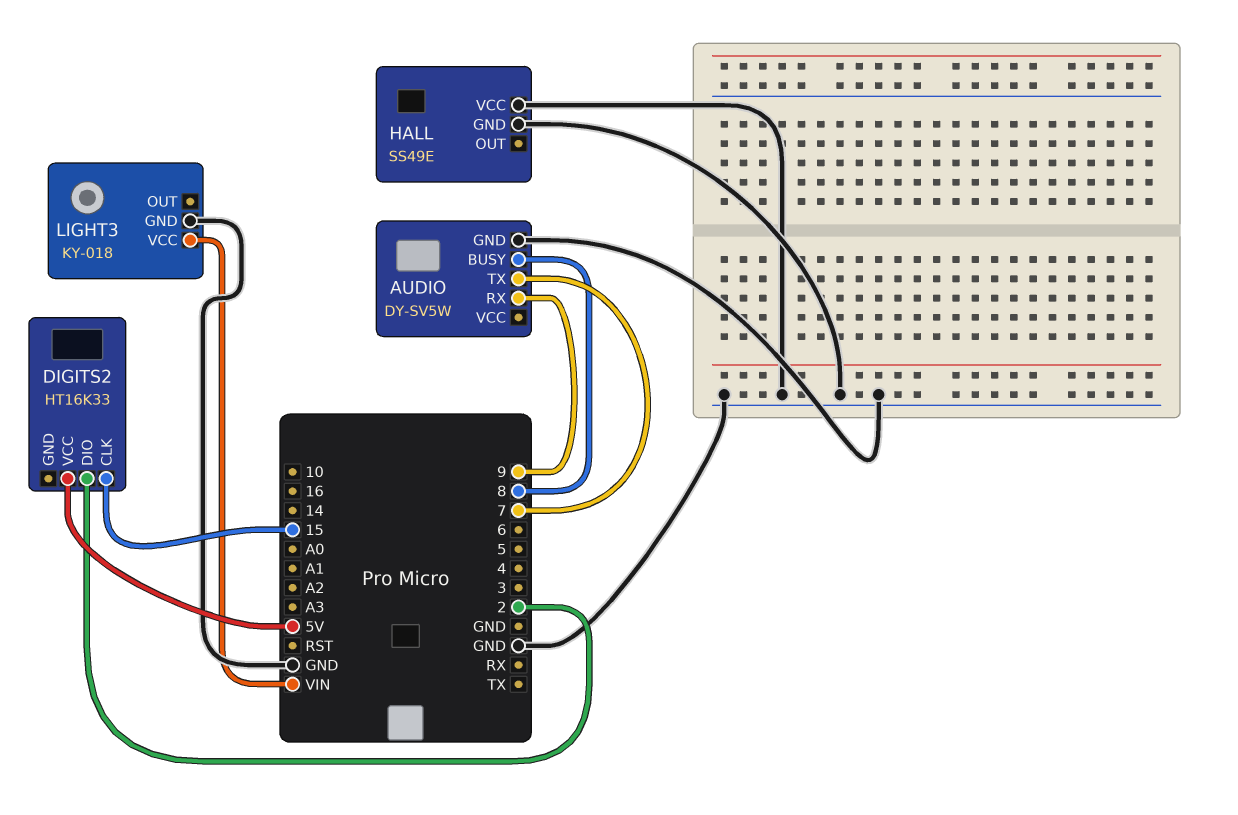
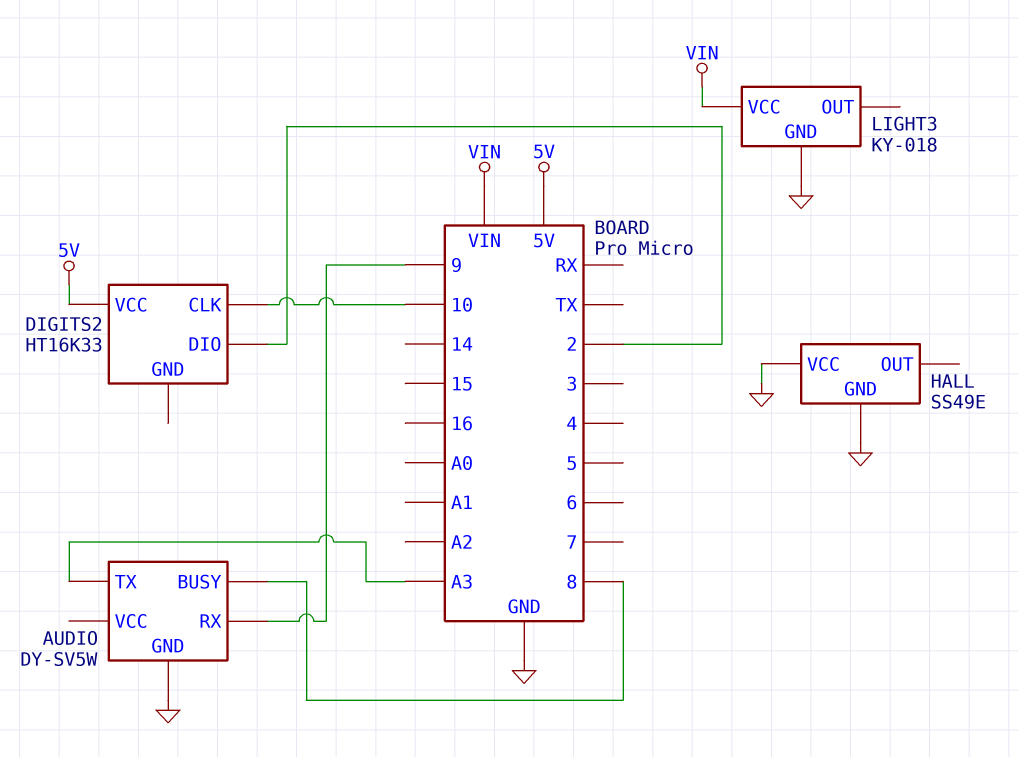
AUDIO pin TX: 7 -> A3
DIGITS2 pin CLK: 15 -> 10

